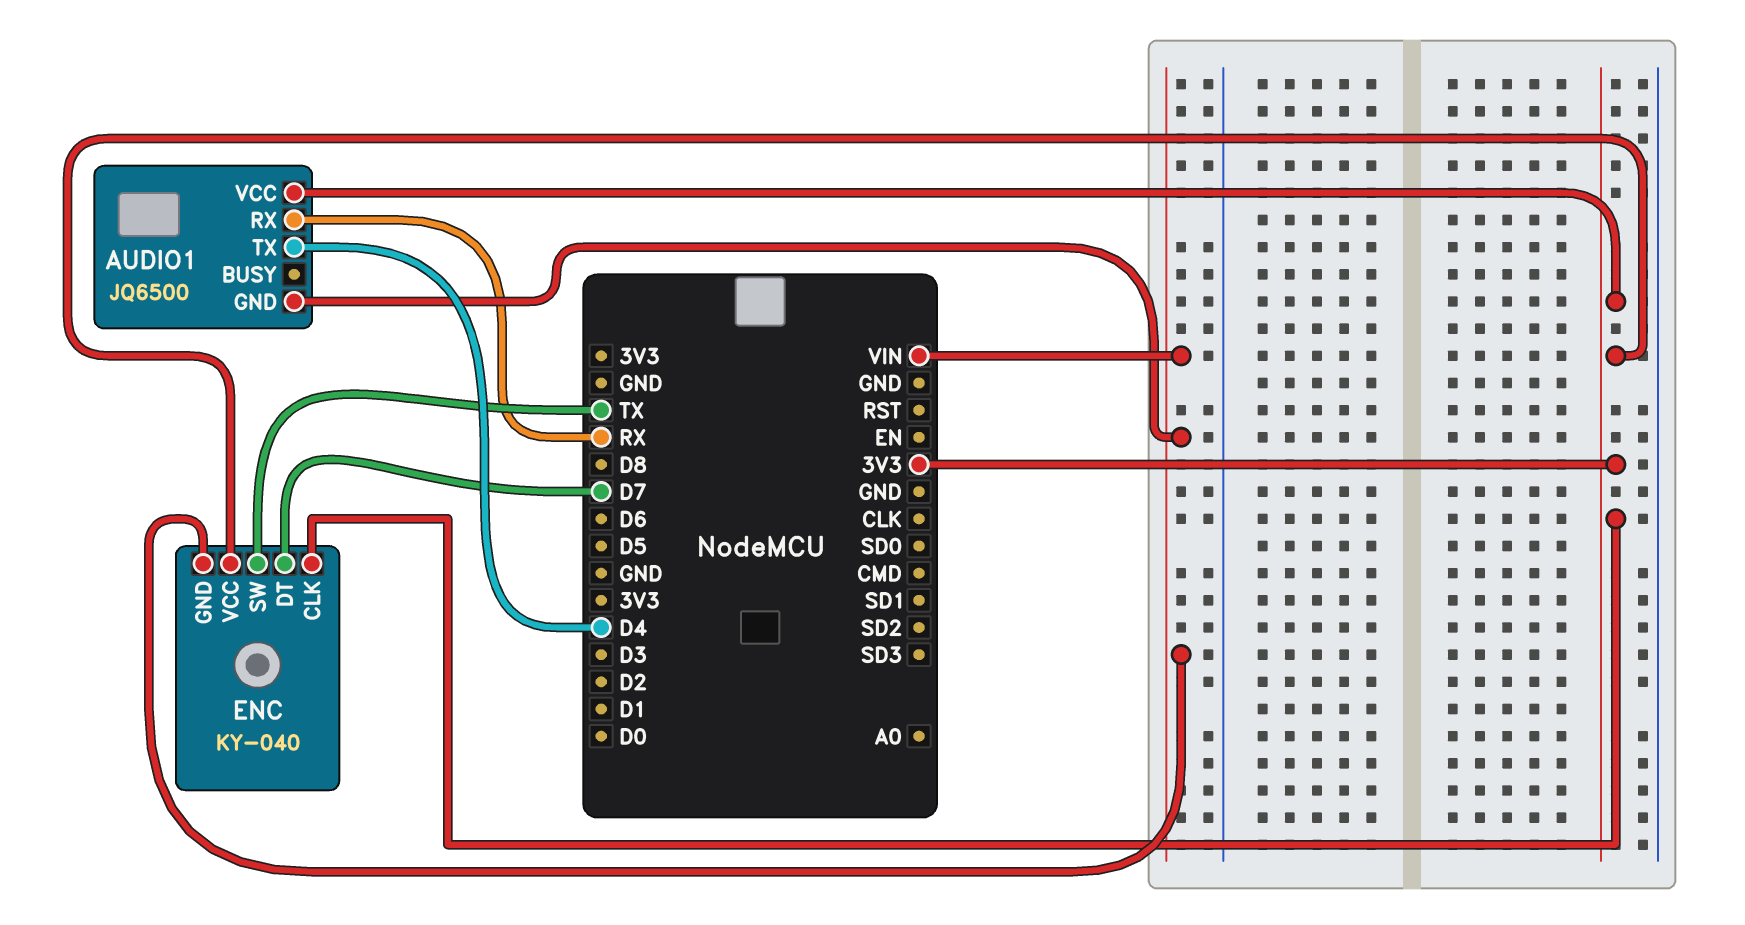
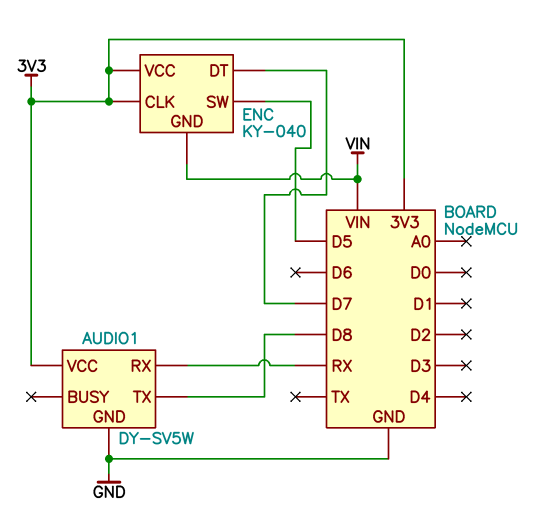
AUDIO1: JQ6500 -> DY-SV5W
AUDIO1 pin GND: VIN -> GND
AUDIO1 pin TX: D4 -> D8
ENC pin SW: TX -> D5

